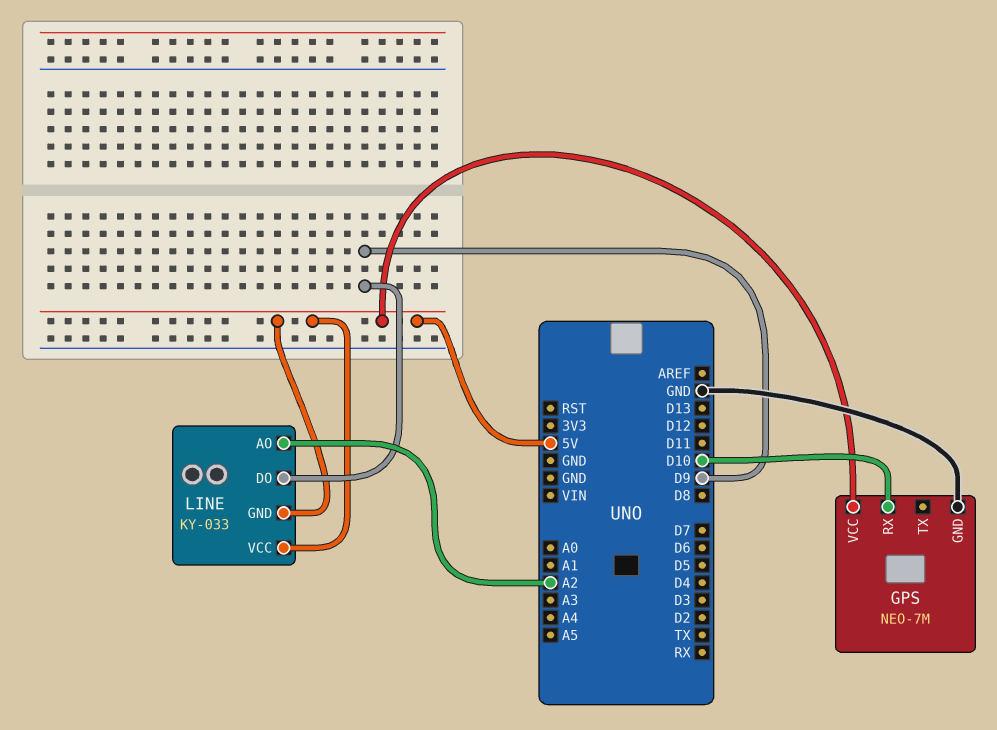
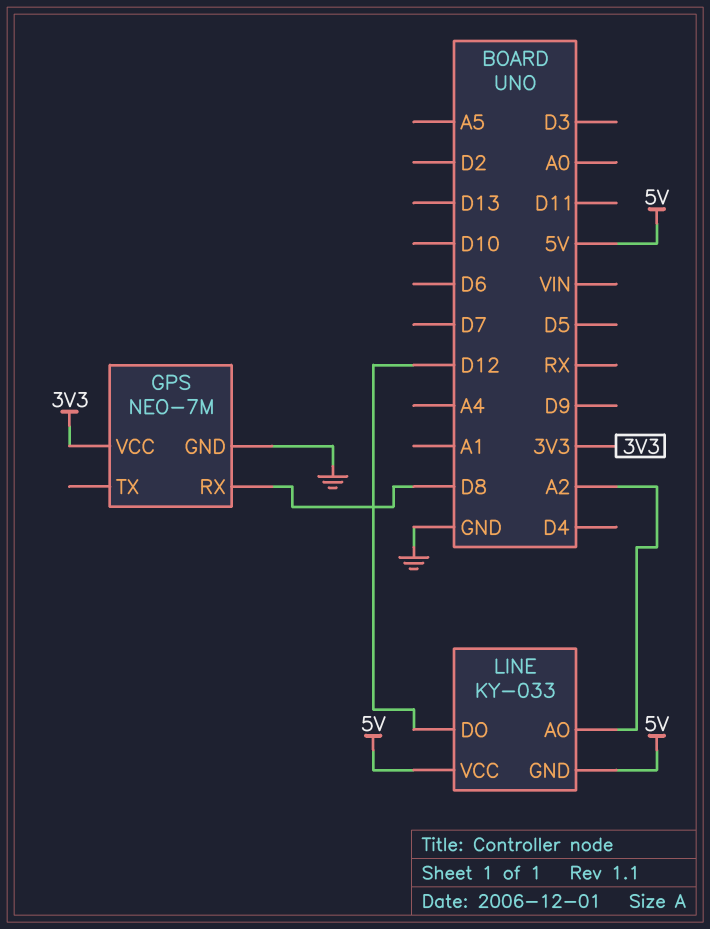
GPS pin RX: D10 -> D8
GPS pin VCC: 5V -> 3V3
LINE pin DO: D9 -> D12

